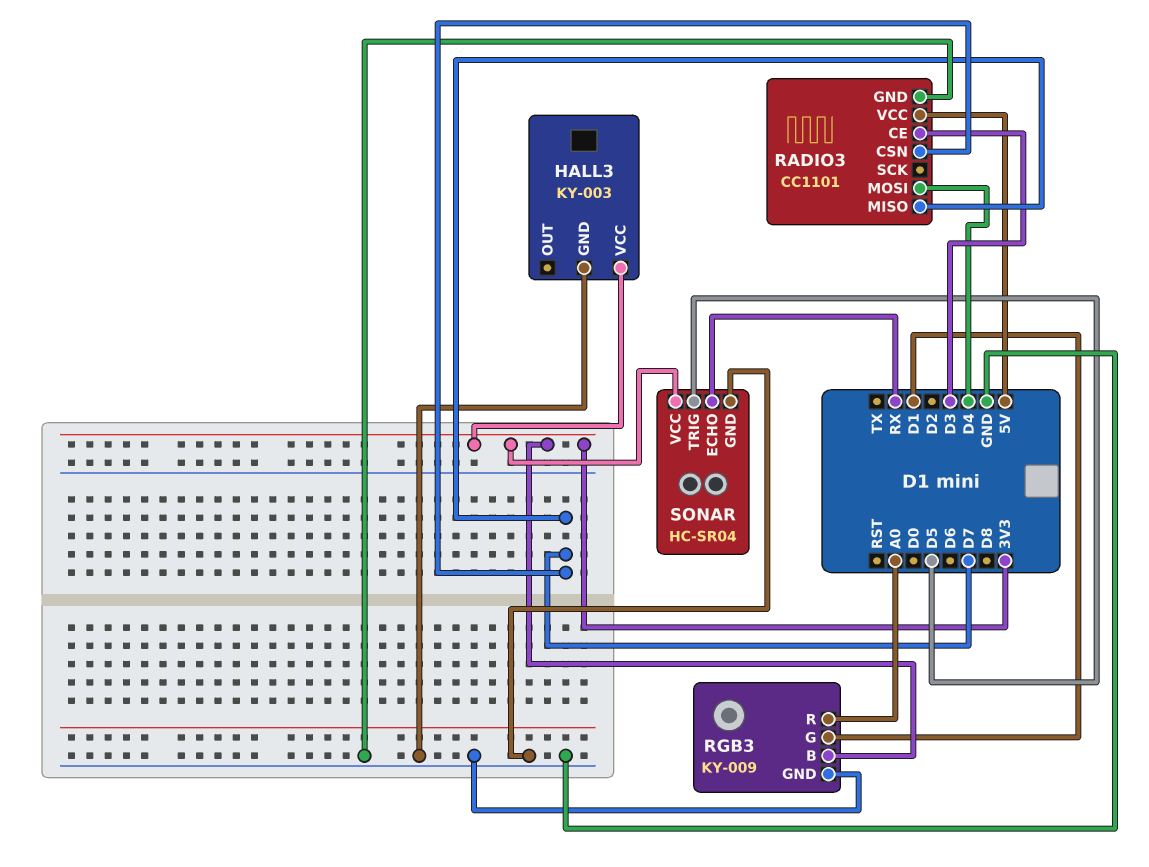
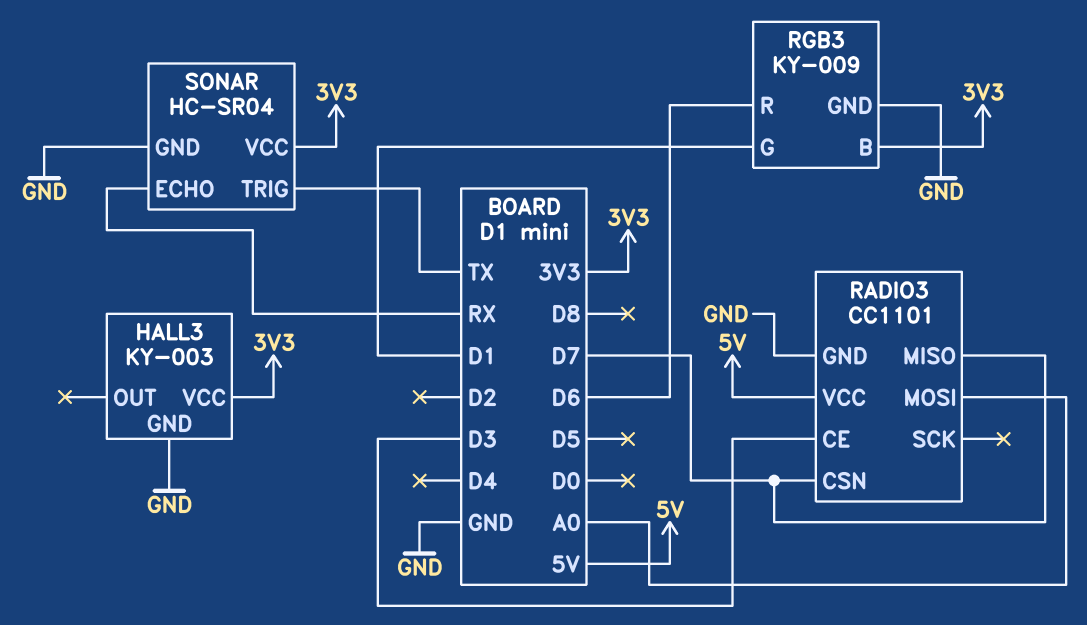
RADIO3 pin MOSI: D4 -> A0
RGB3 pin R: A0 -> D6
SONAR pin TRIG: D5 -> TX

